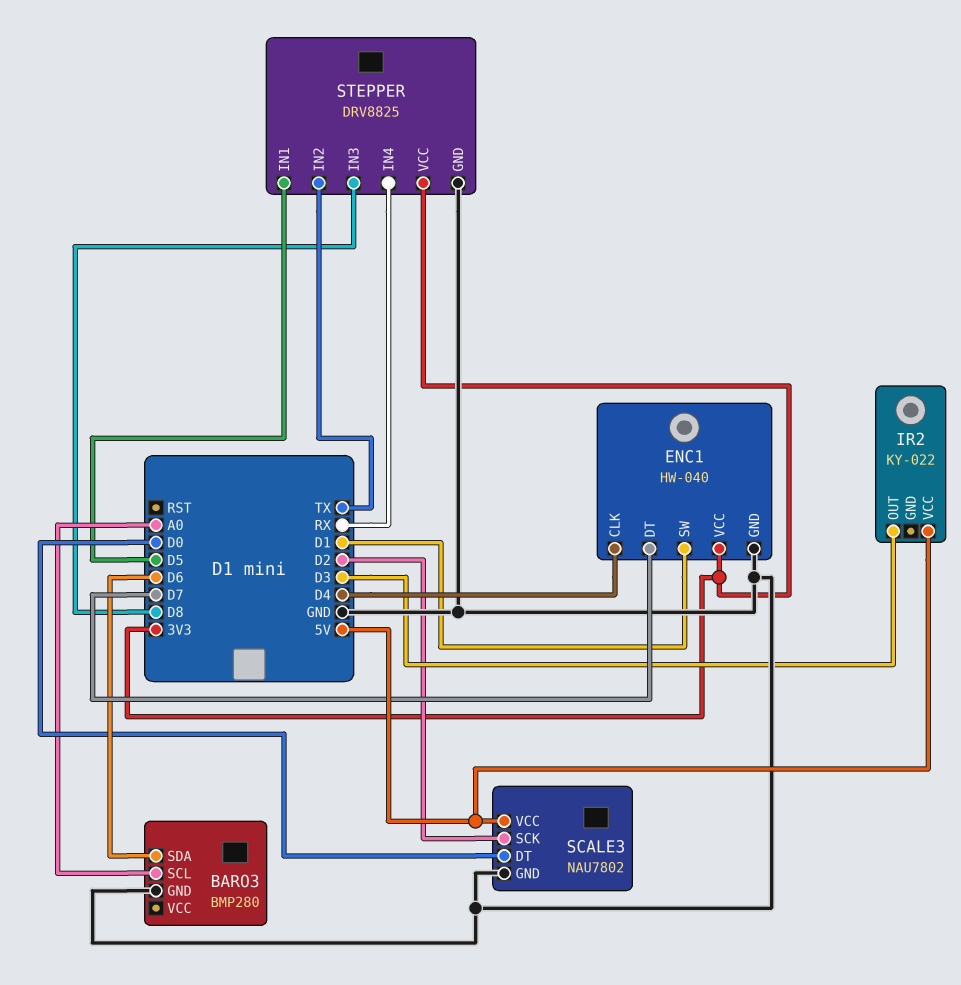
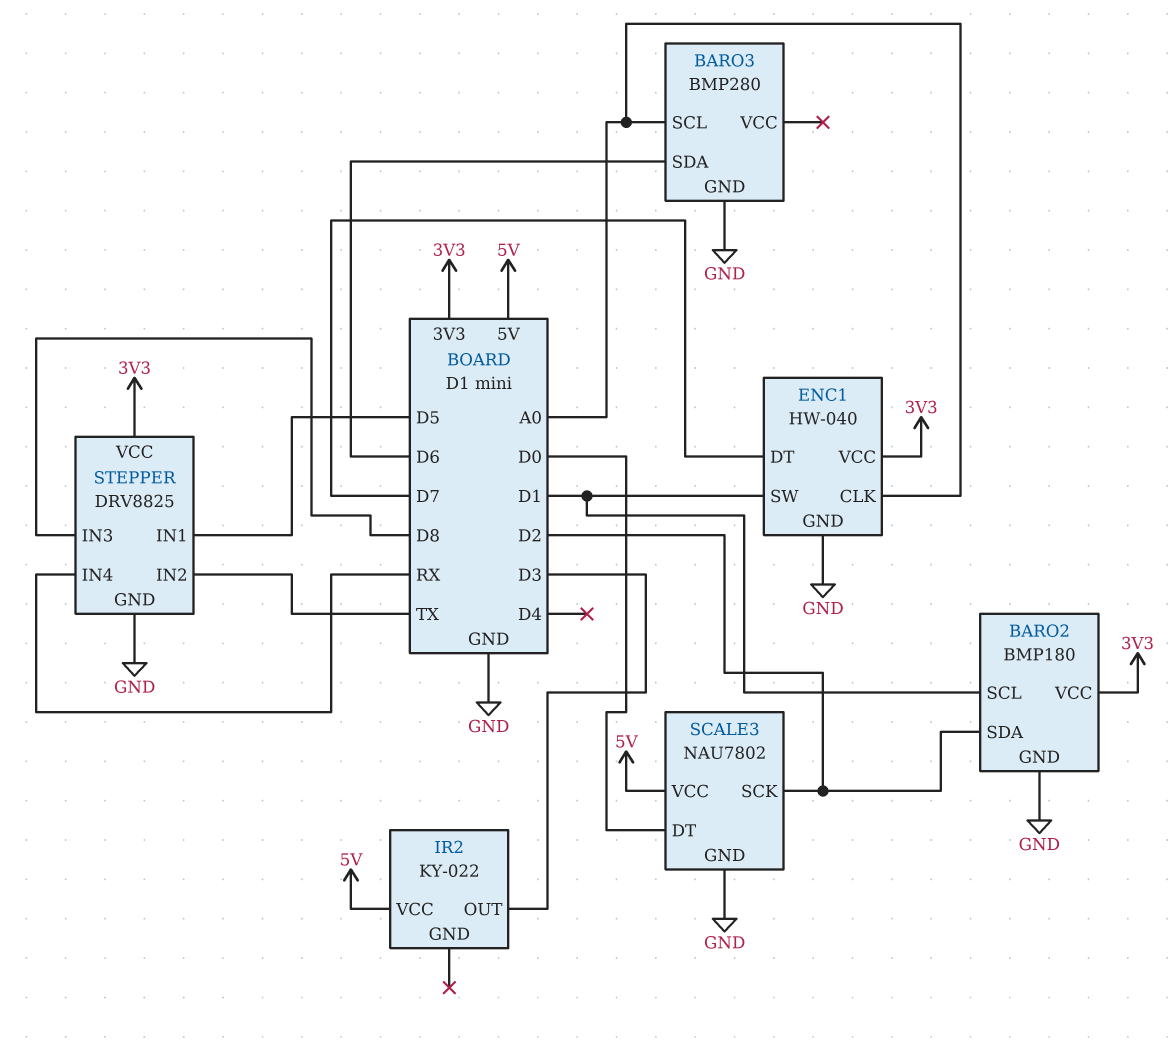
BARO2: none -> BMP180
BARO2 pin GND: none -> GND
BARO2 pin SCL: none -> D1
BARO2 pin SDA: none -> D2
BARO2 pin VCC: none -> 3V3
ENC1 pin CLK: D4 -> A0

